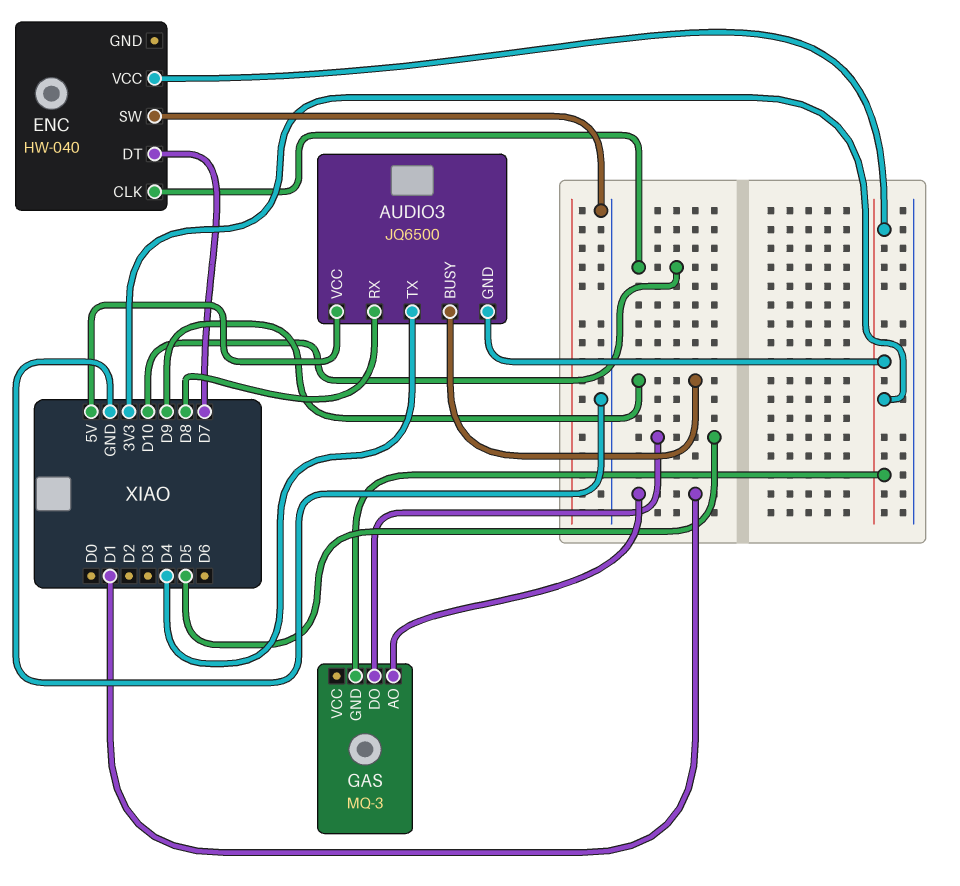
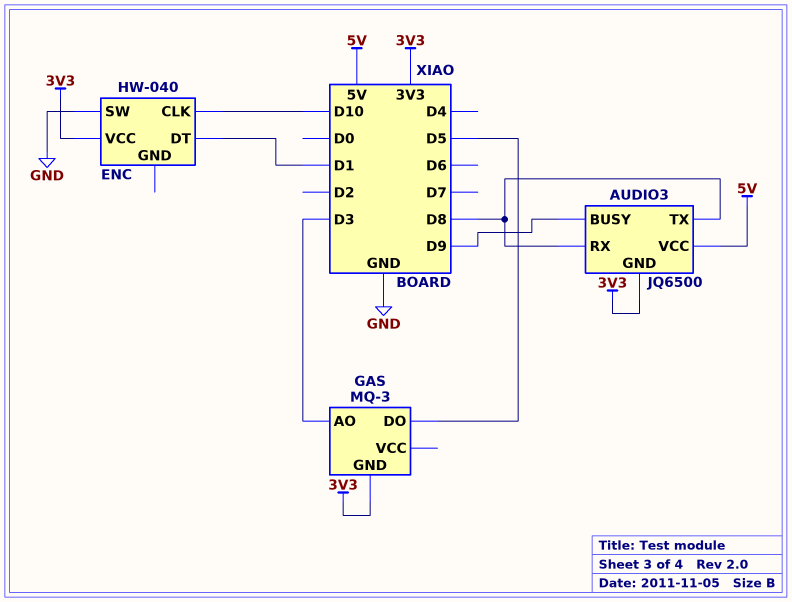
AUDIO3 pin TX: D4 -> D8
ENC pin DT: D7 -> D1
GAS pin AO: D1 -> D3

